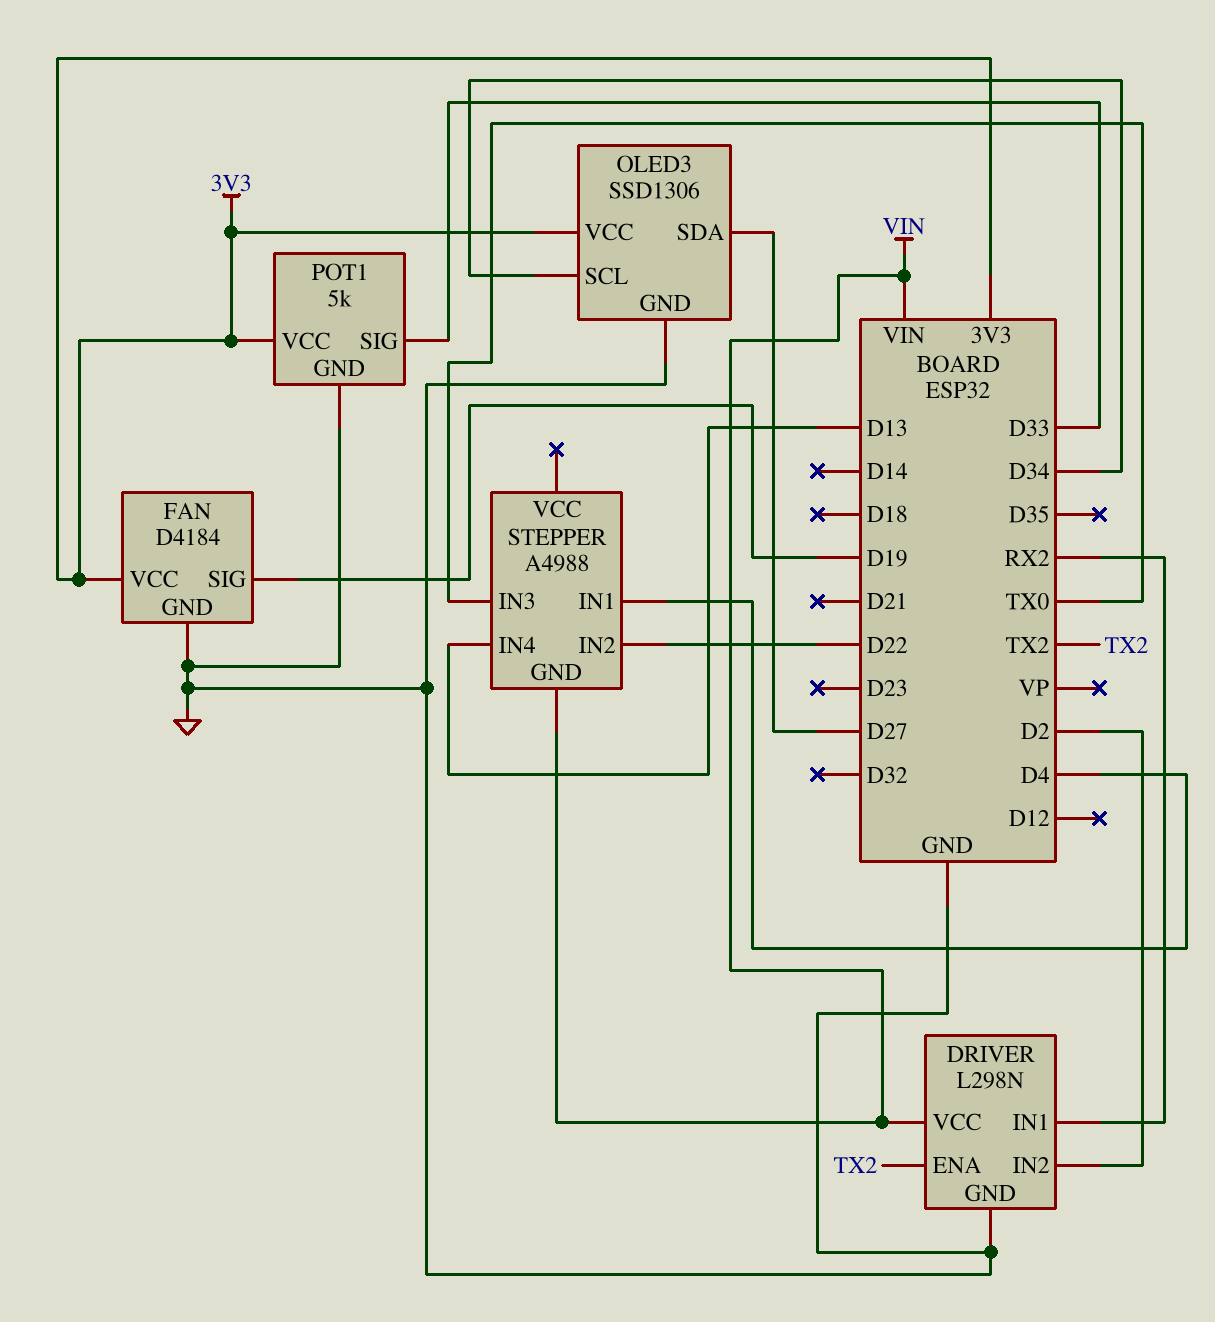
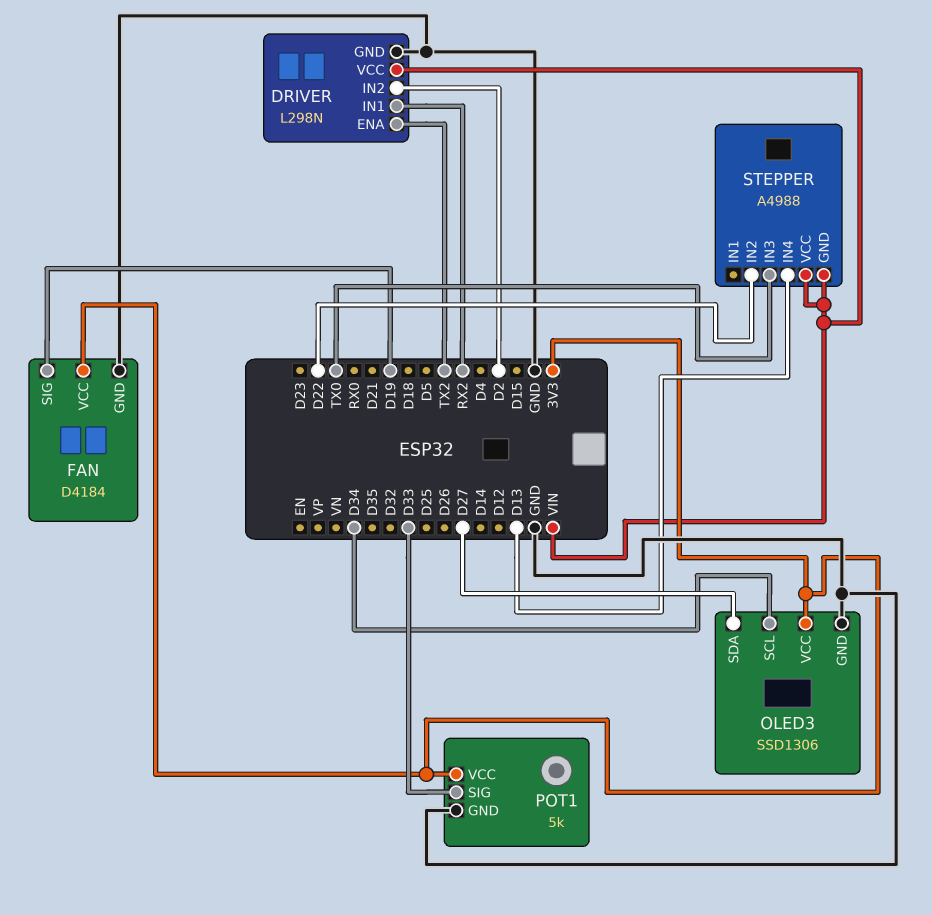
STEPPER pin IN1: D4 -> none
STEPPER pin VCC: none -> VIN

